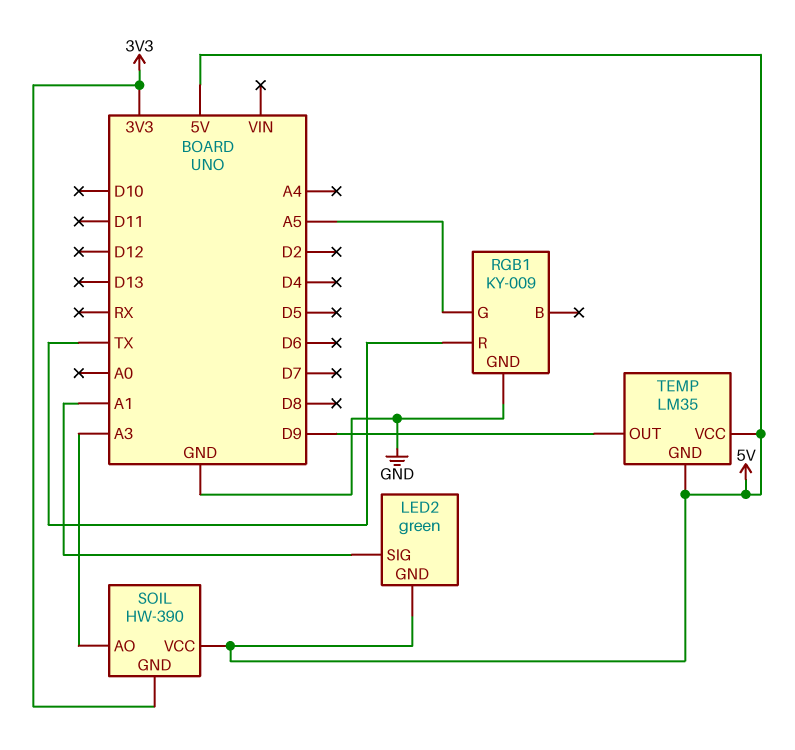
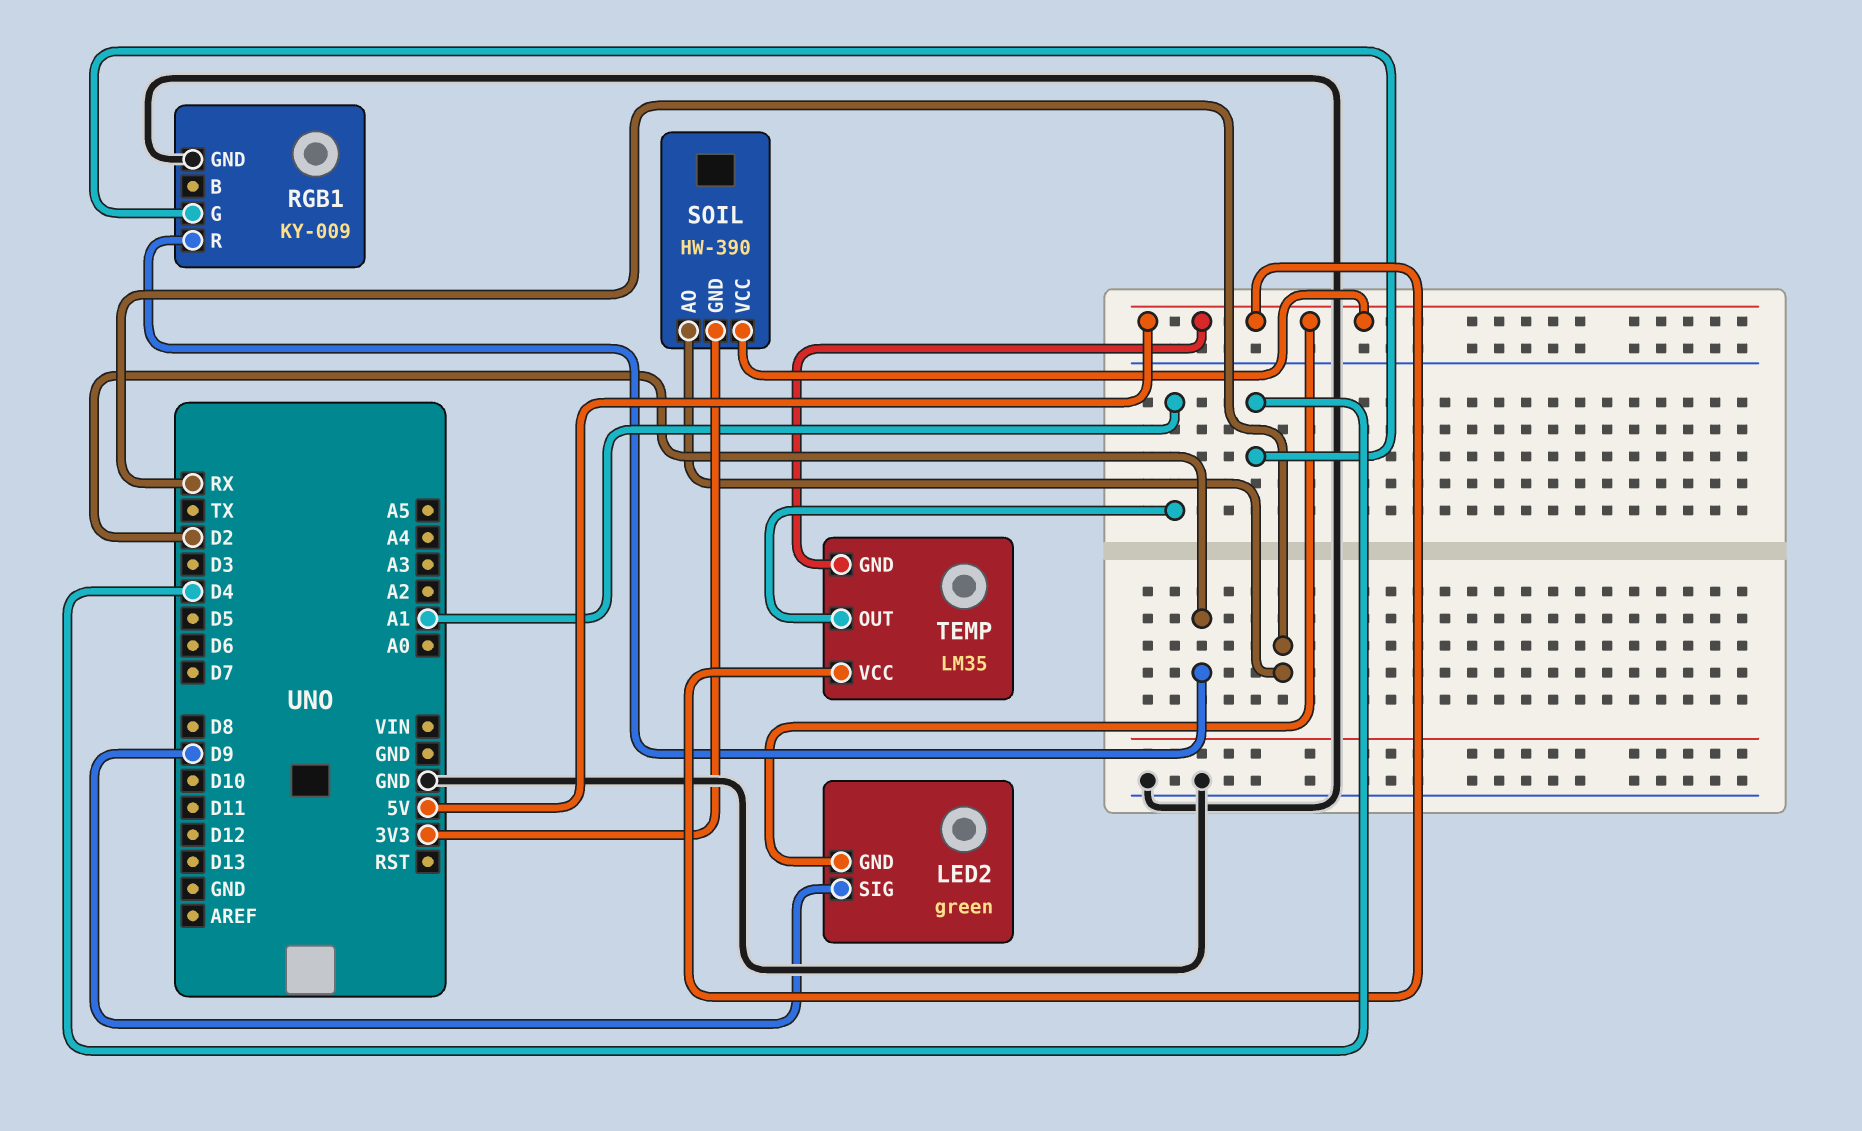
LED2 pin SIG: A1 -> D9
RGB1 pin G: A5 -> D4
RGB1 pin R: TX -> D2
SOIL pin AO: A3 -> RX
TEMP pin OUT: D9 -> A1

